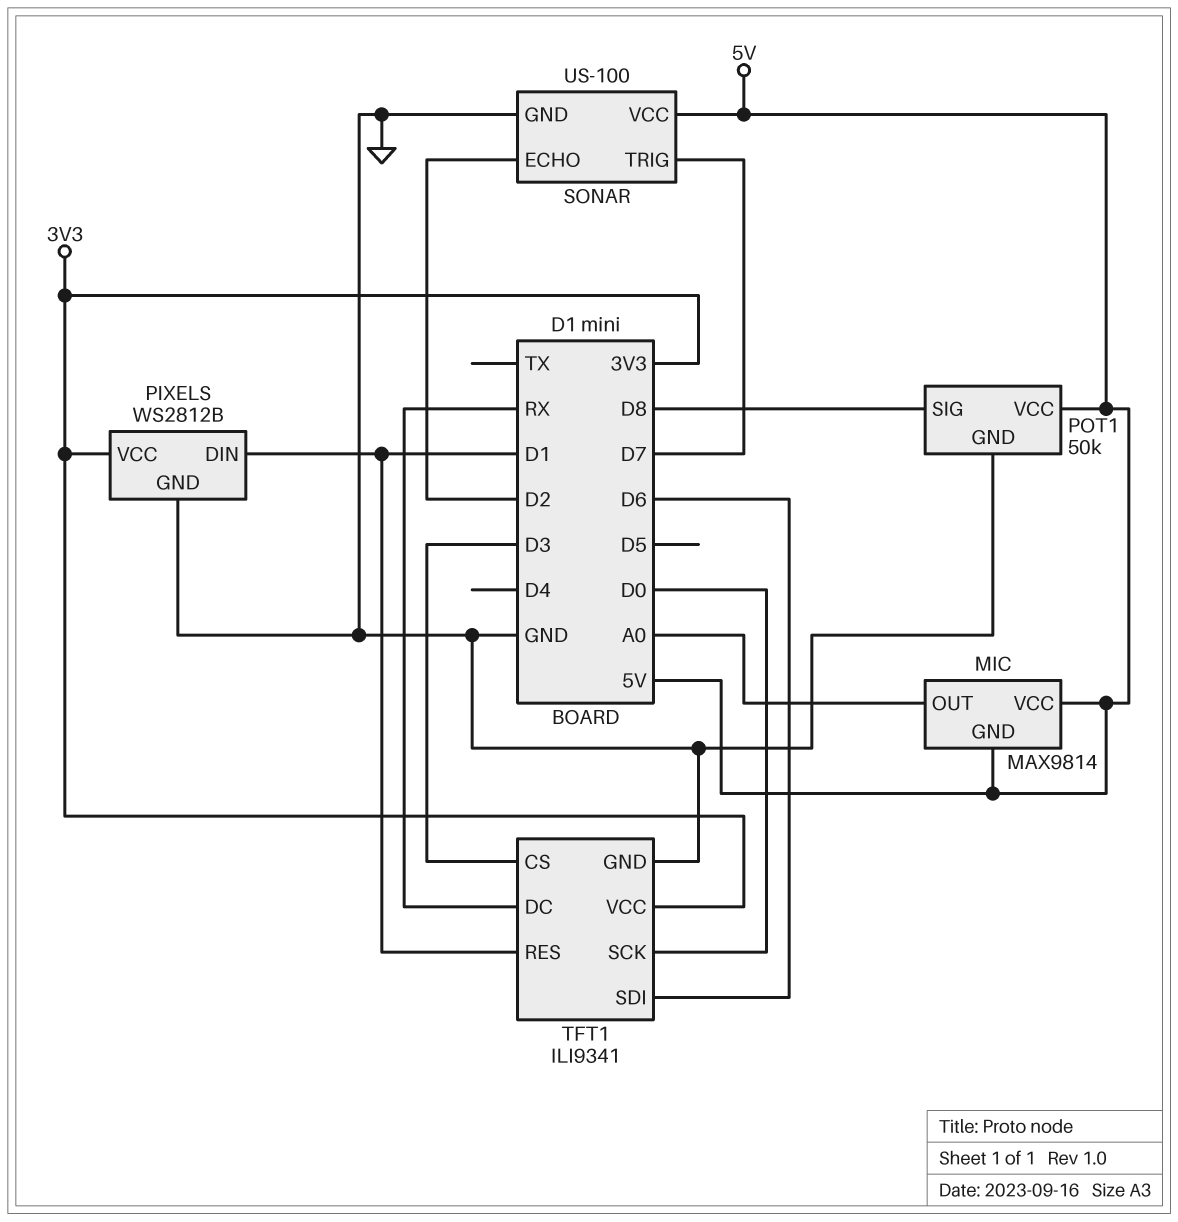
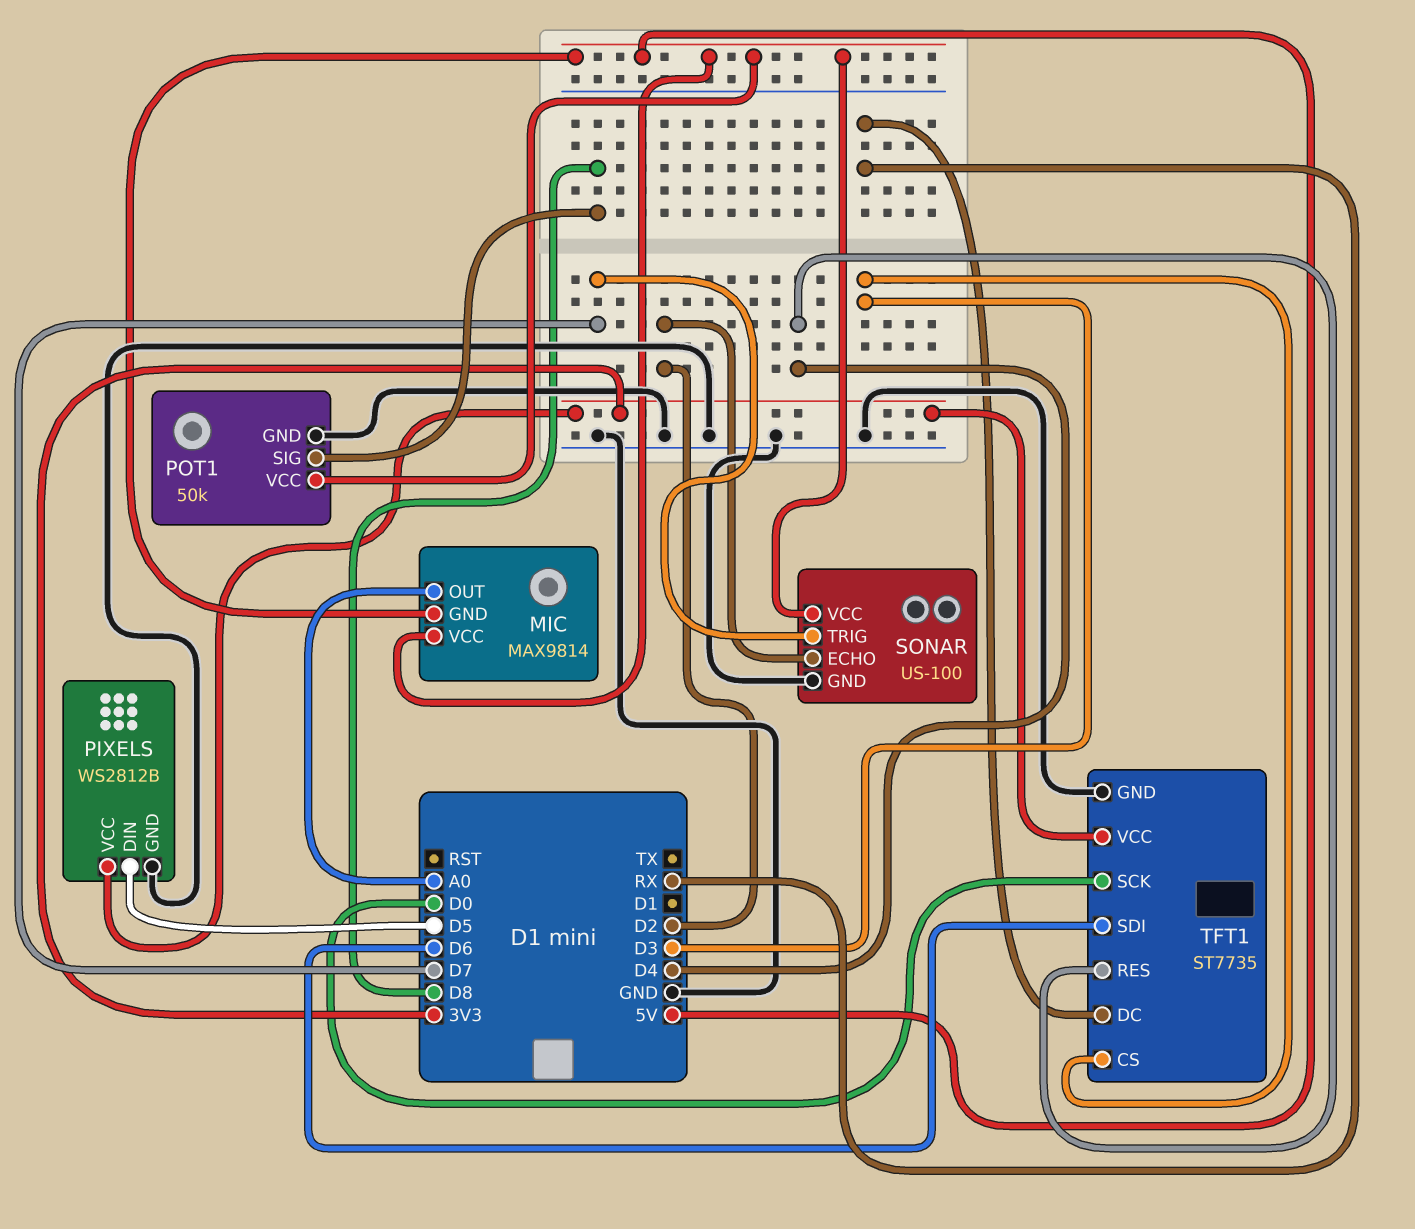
PIXELS pin DIN: D1 -> D5
TFT1: ILI9341 -> ST7735
TFT1 pin RES: D1 -> D4

